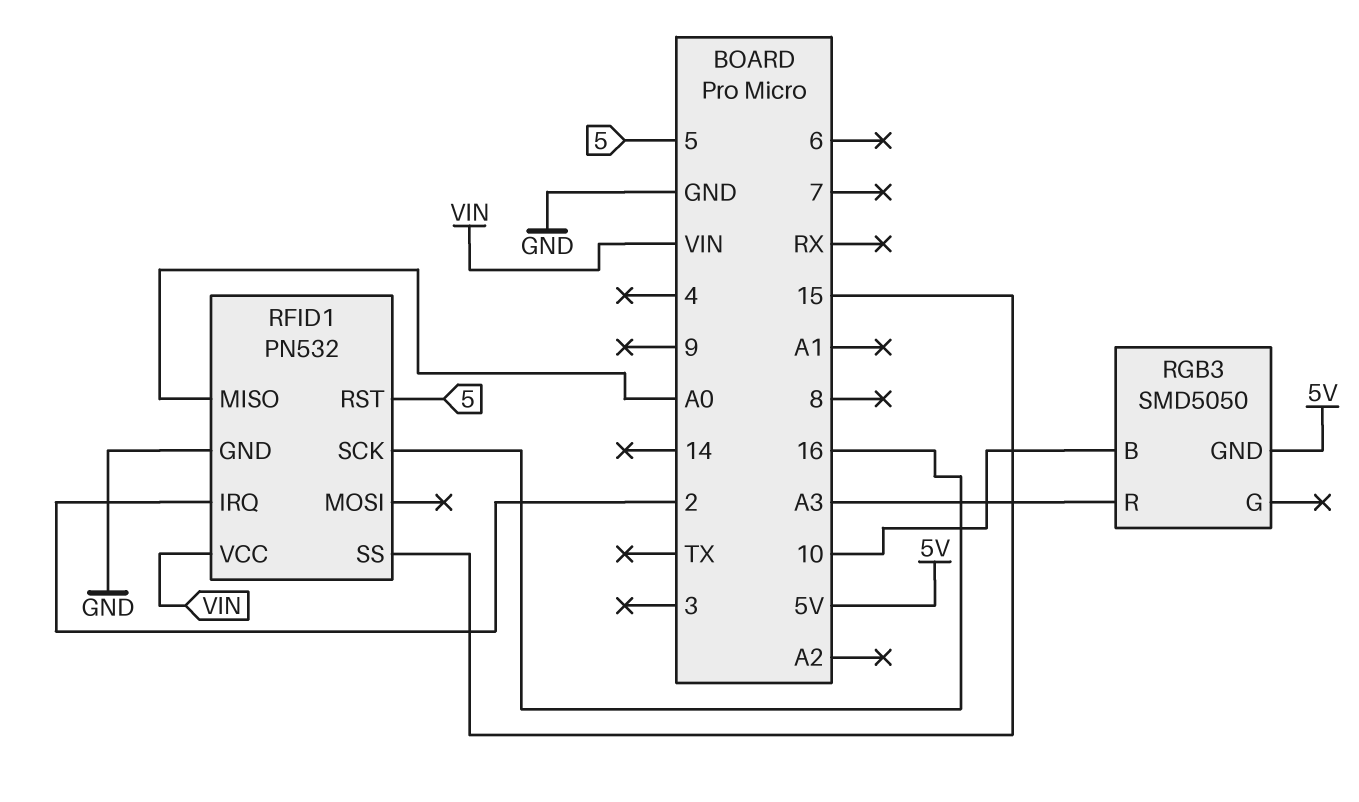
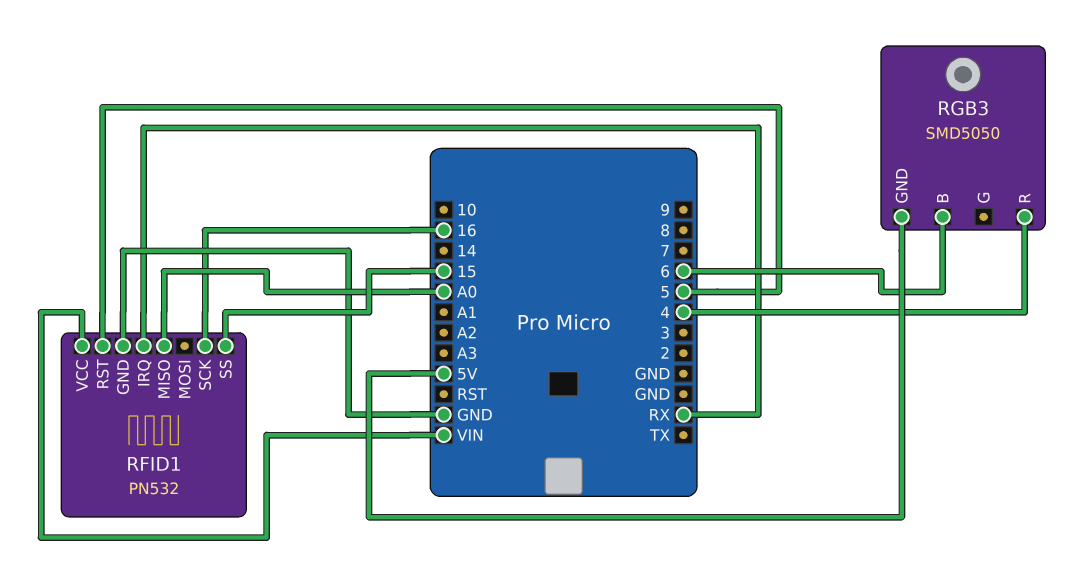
RFID1 pin IRQ: 2 -> RX
RGB3 pin B: 10 -> 6
RGB3 pin R: A3 -> 4

